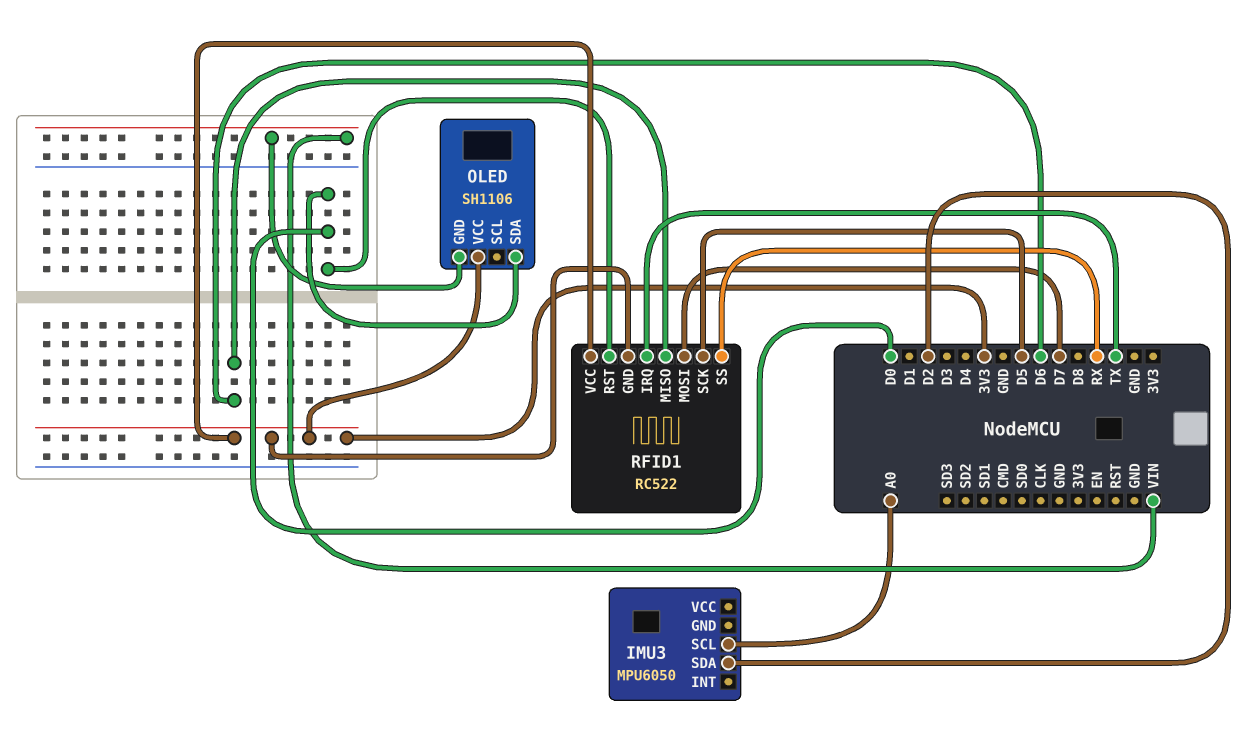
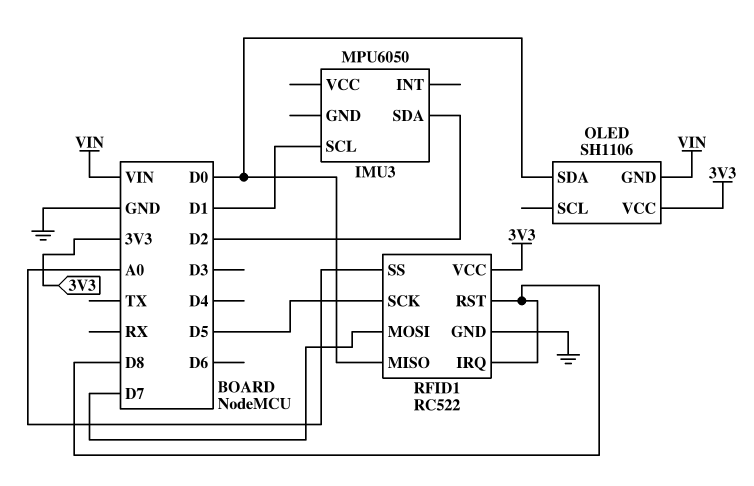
IMU3 pin SCL: A0 -> D1
RFID1 pin GND: 3V3 -> GND
RFID1 pin IRQ: TX -> D8
RFID1 pin MISO: D6 -> D0
RFID1 pin RST: D0 -> D8
RFID1 pin SS: RX -> A0

